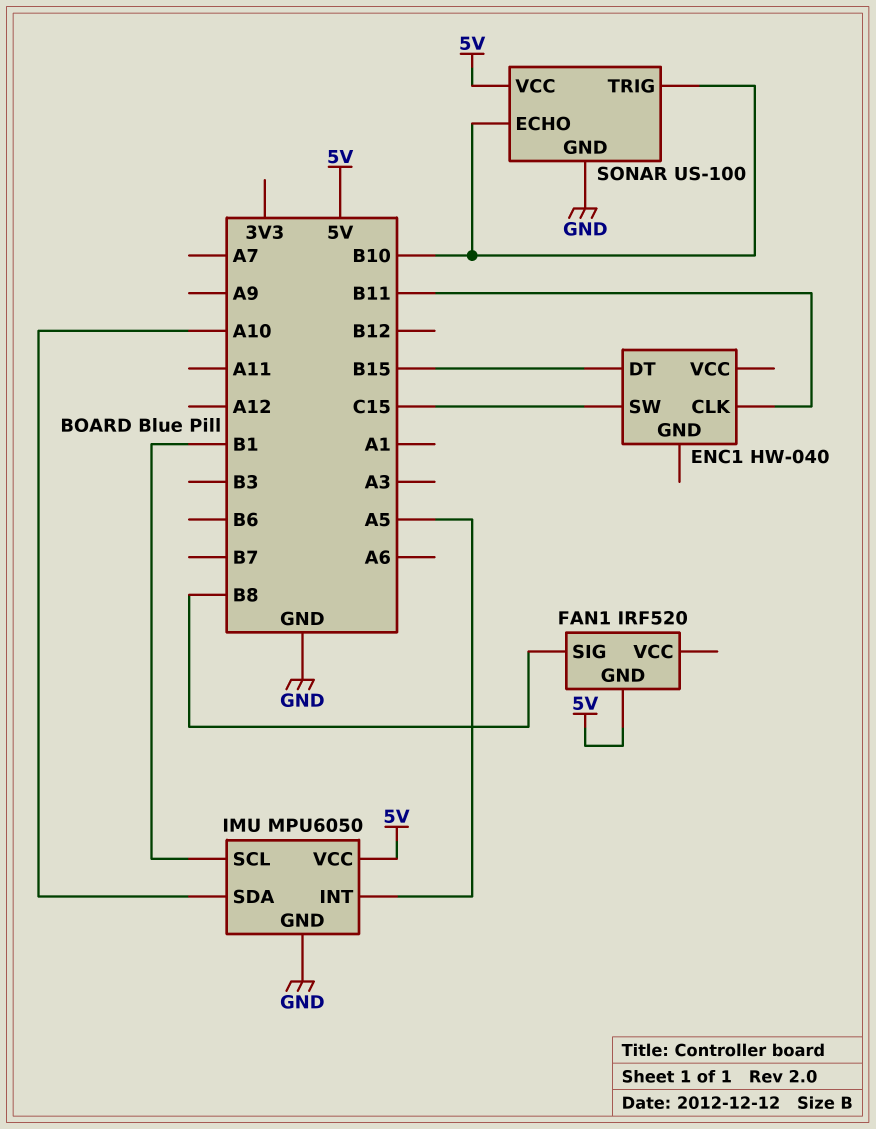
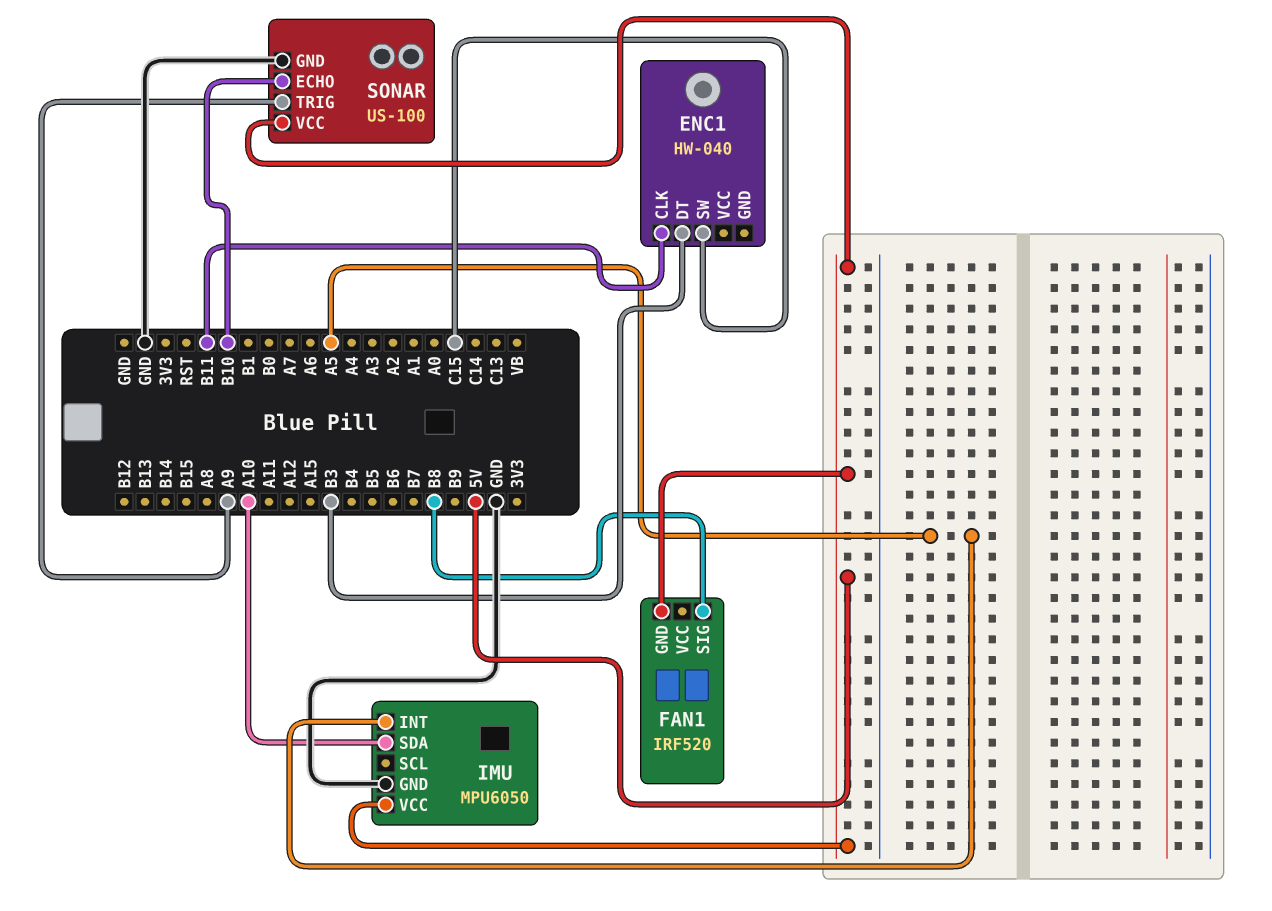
ENC1 pin DT: B15 -> B3
IMU pin SCL: B1 -> none
SONAR pin TRIG: B10 -> A9

